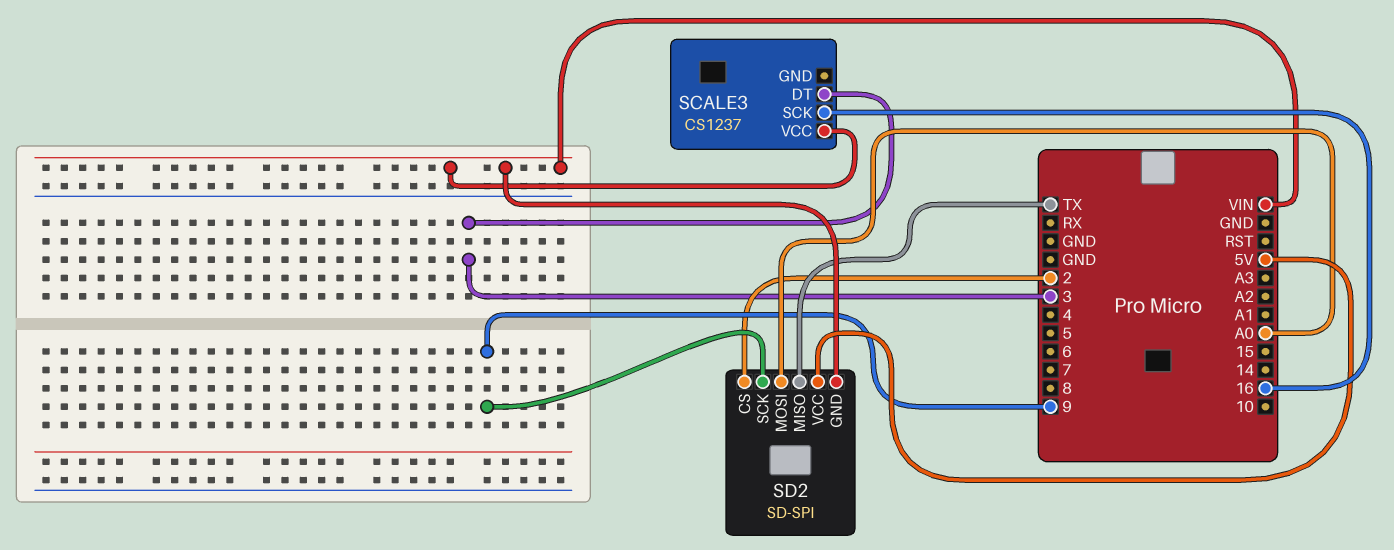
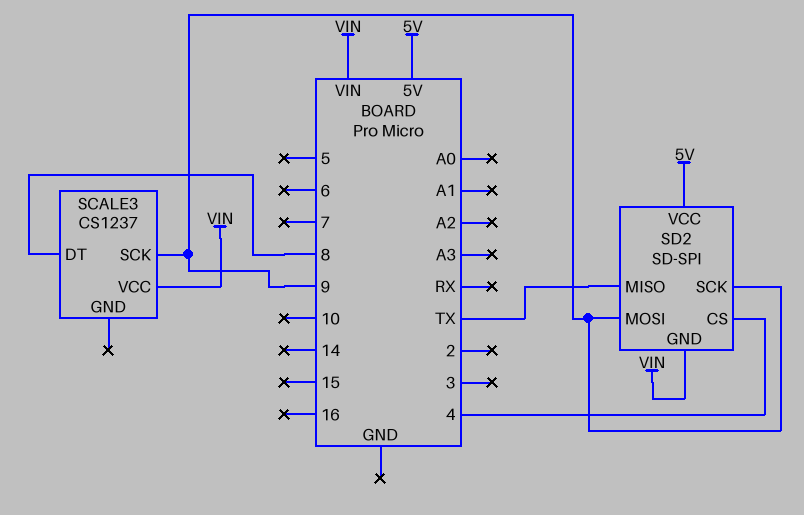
SCALE3 pin DT: 3 -> 8
SCALE3 pin SCK: 16 -> 9
SD2 pin CS: 2 -> 4
SD2 pin MOSI: A0 -> 9

